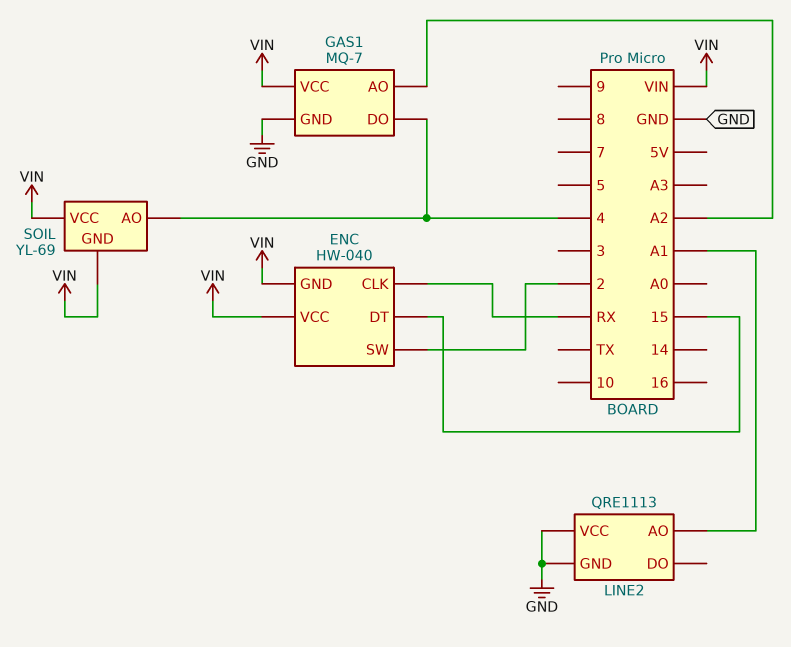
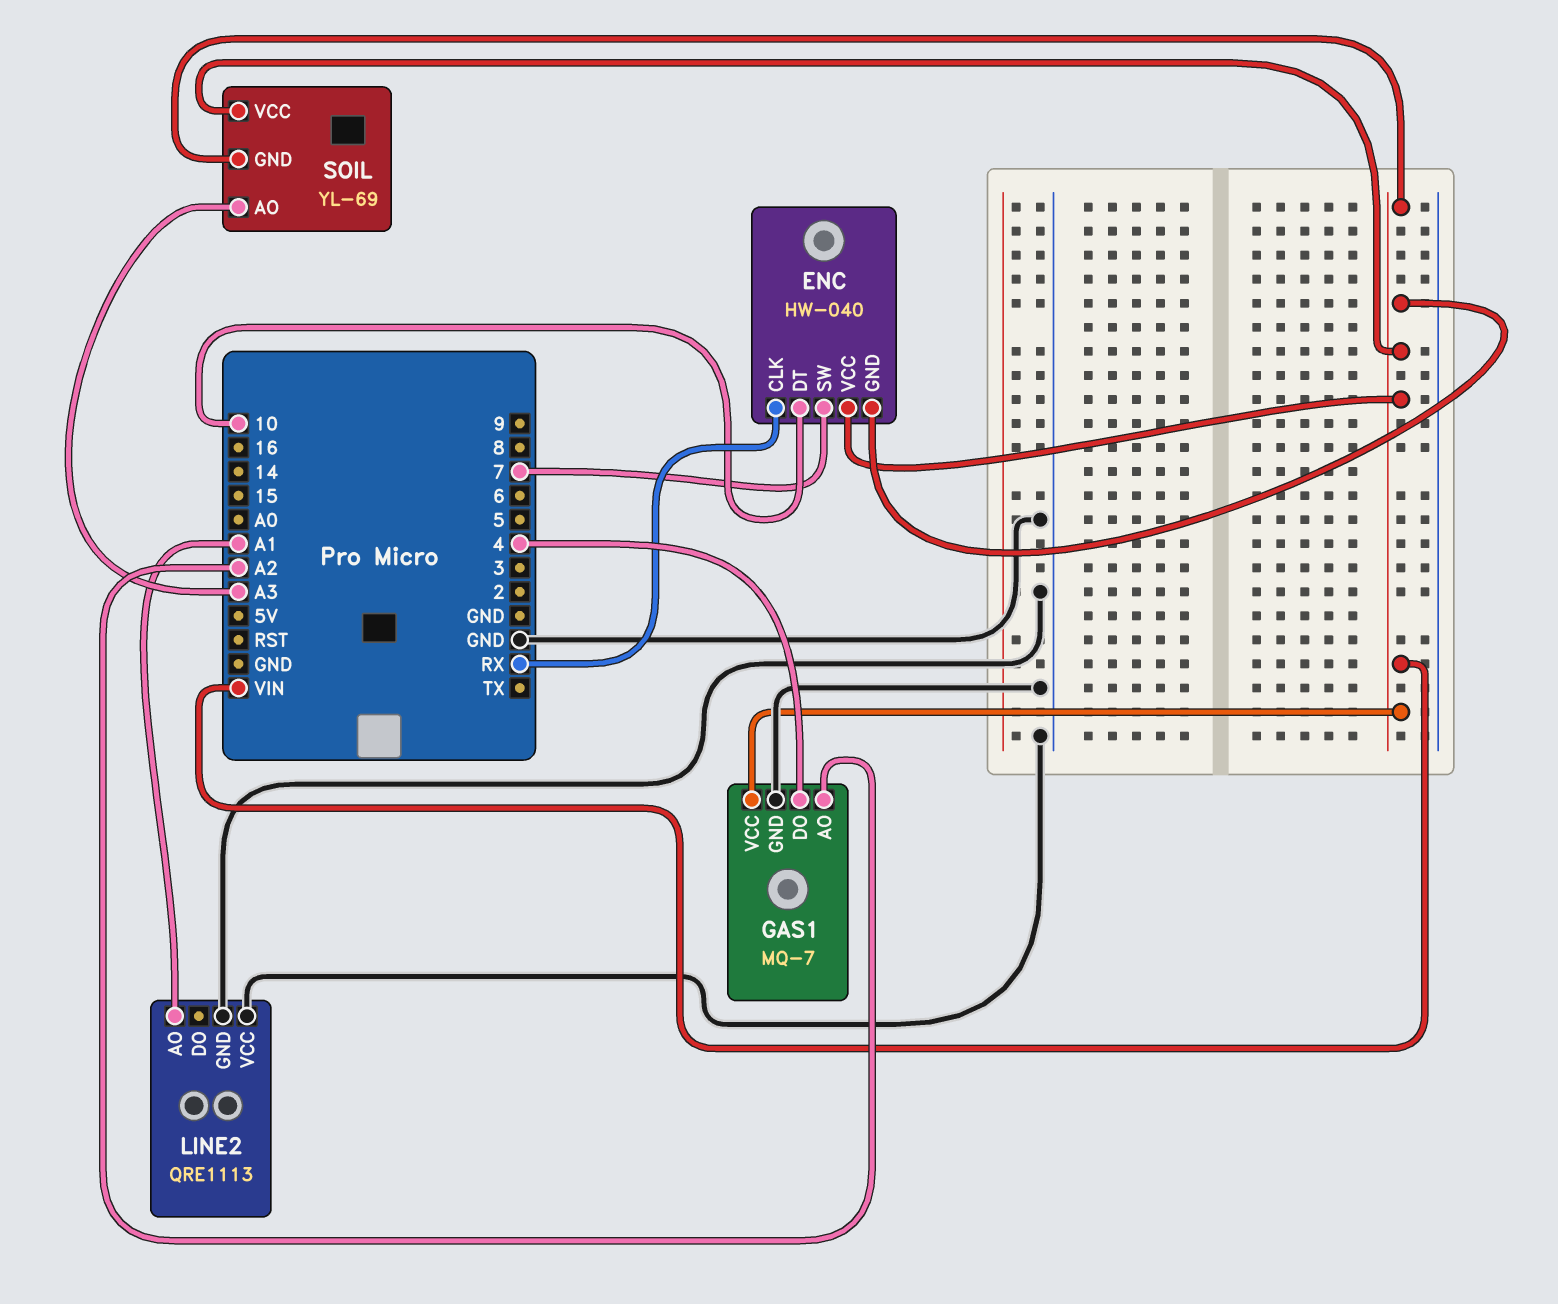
ENC pin DT: 15 -> 10
ENC pin SW: 2 -> 7
SOIL pin AO: 4 -> A3

